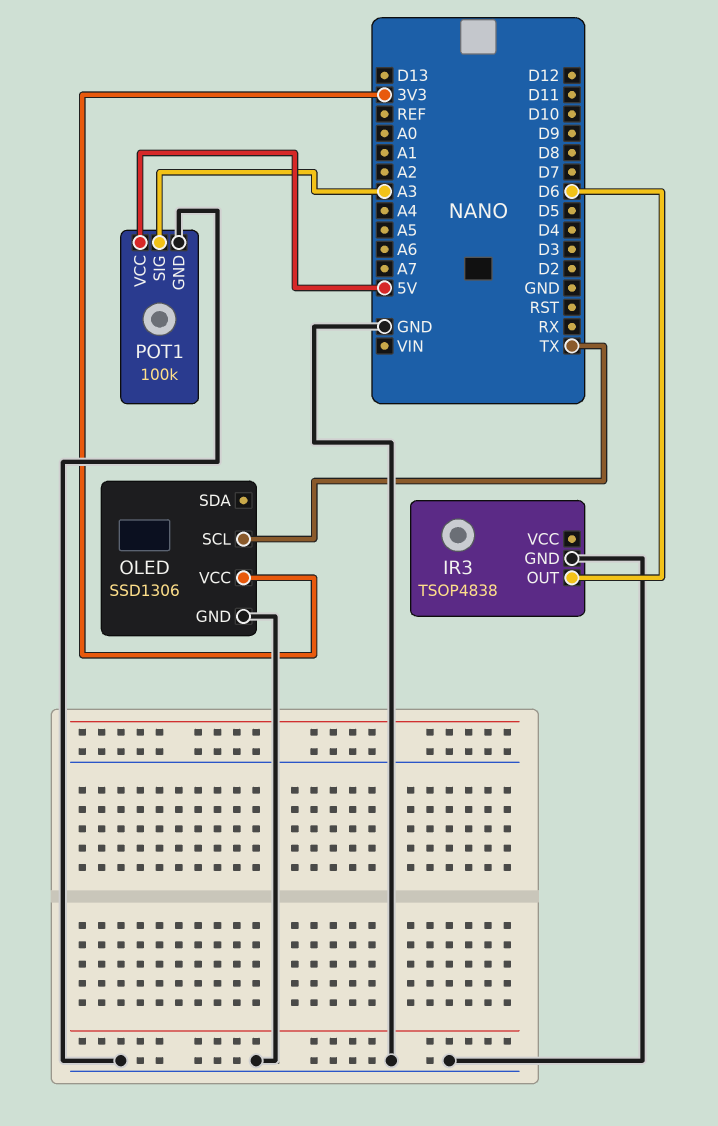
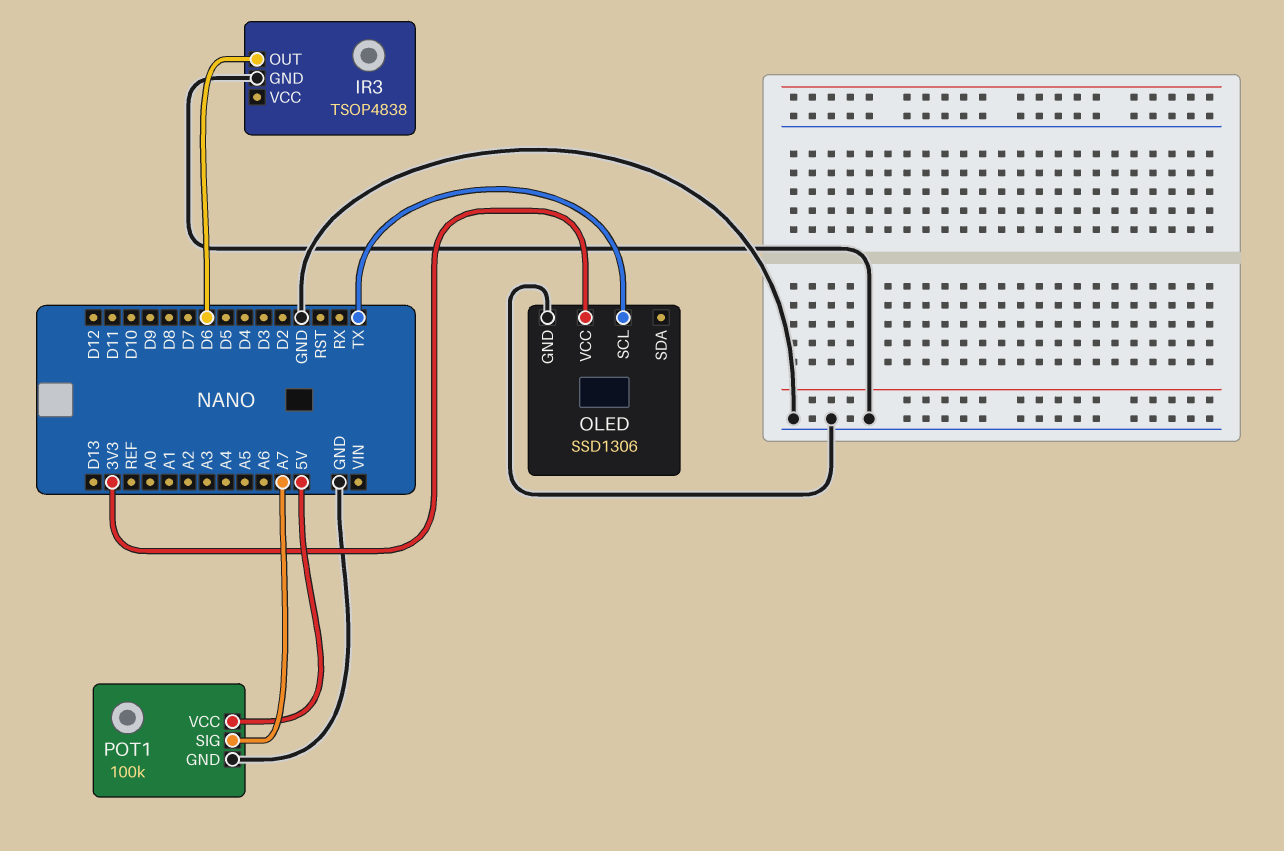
POT1 pin SIG: A3 -> A7

